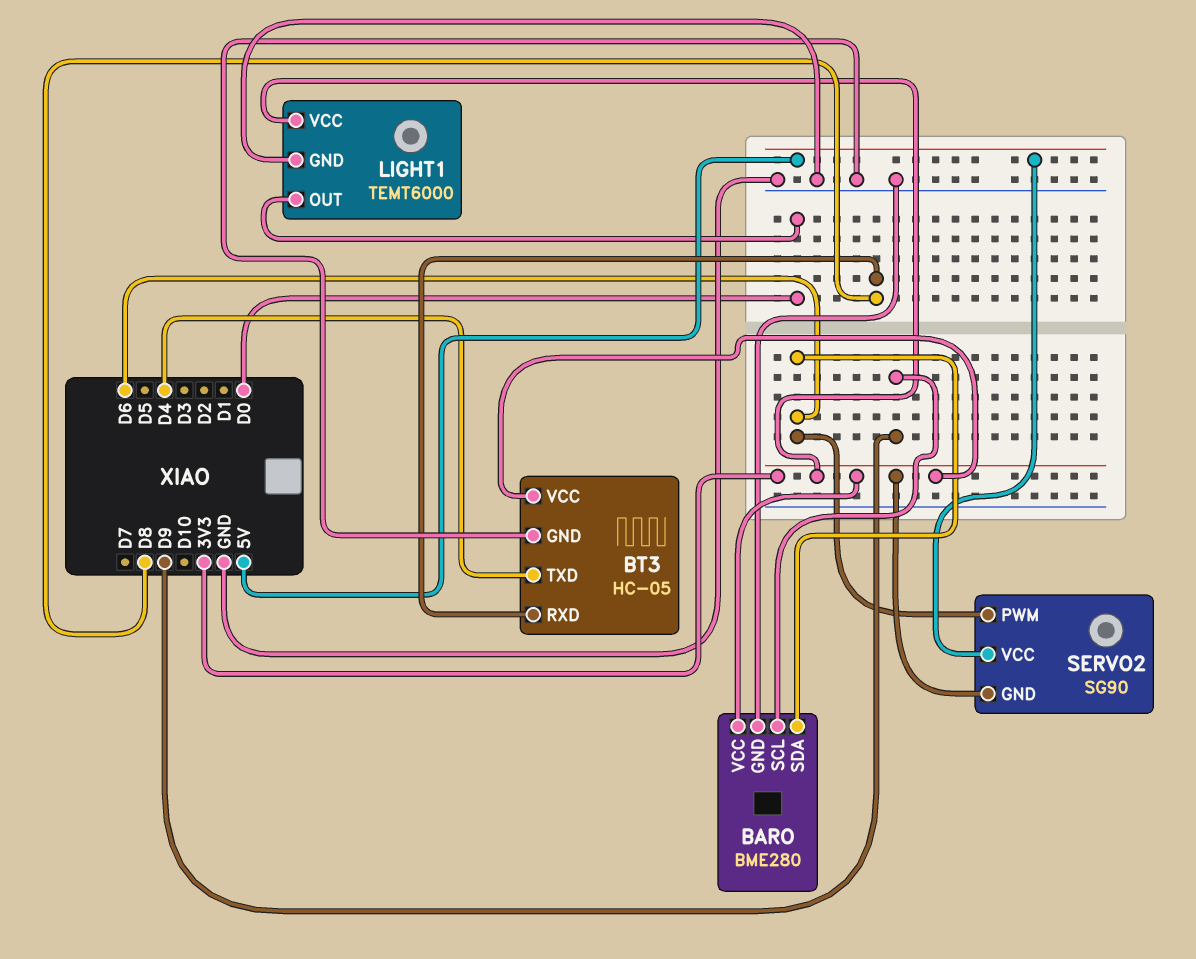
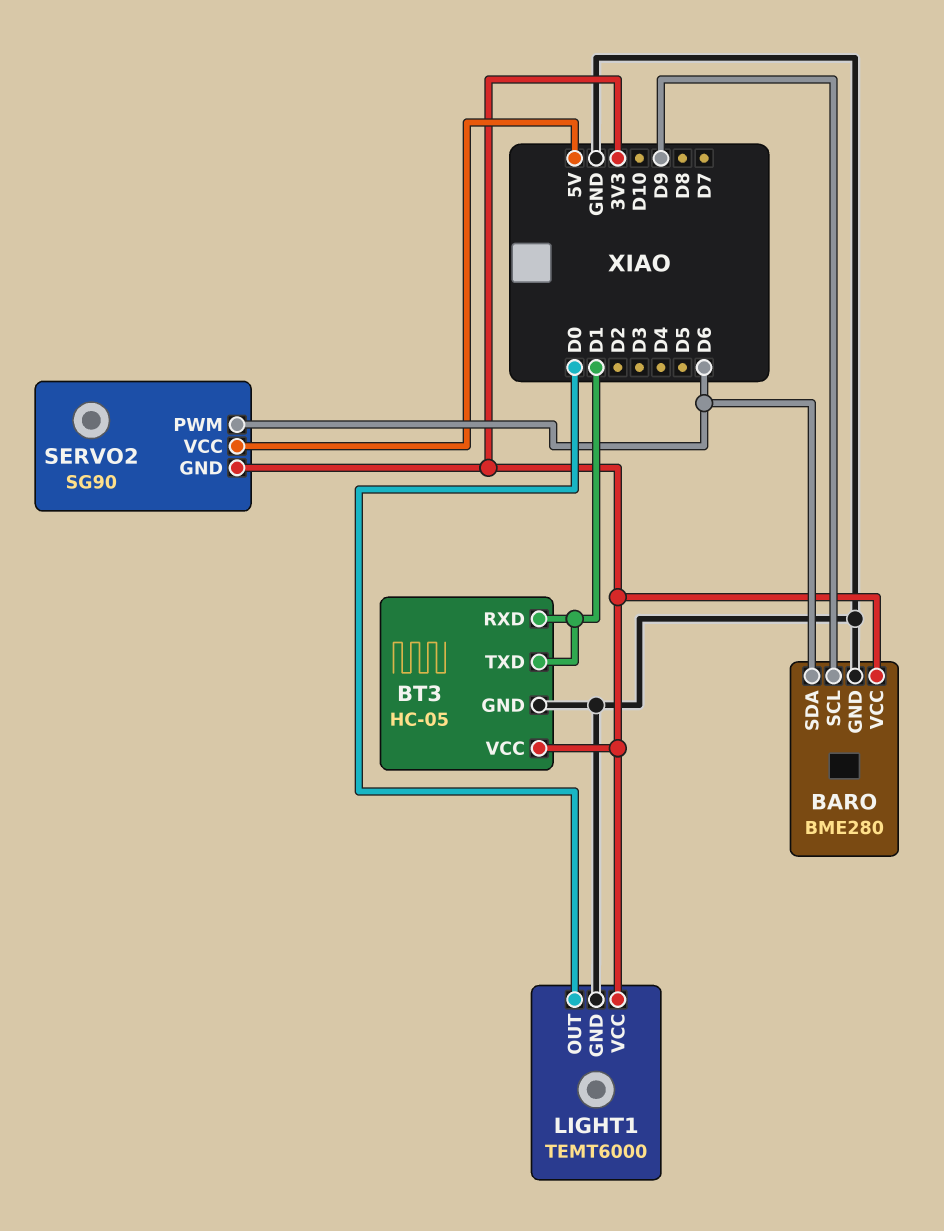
BT3 pin RXD: D8 -> D1
BT3 pin TXD: D4 -> D1

